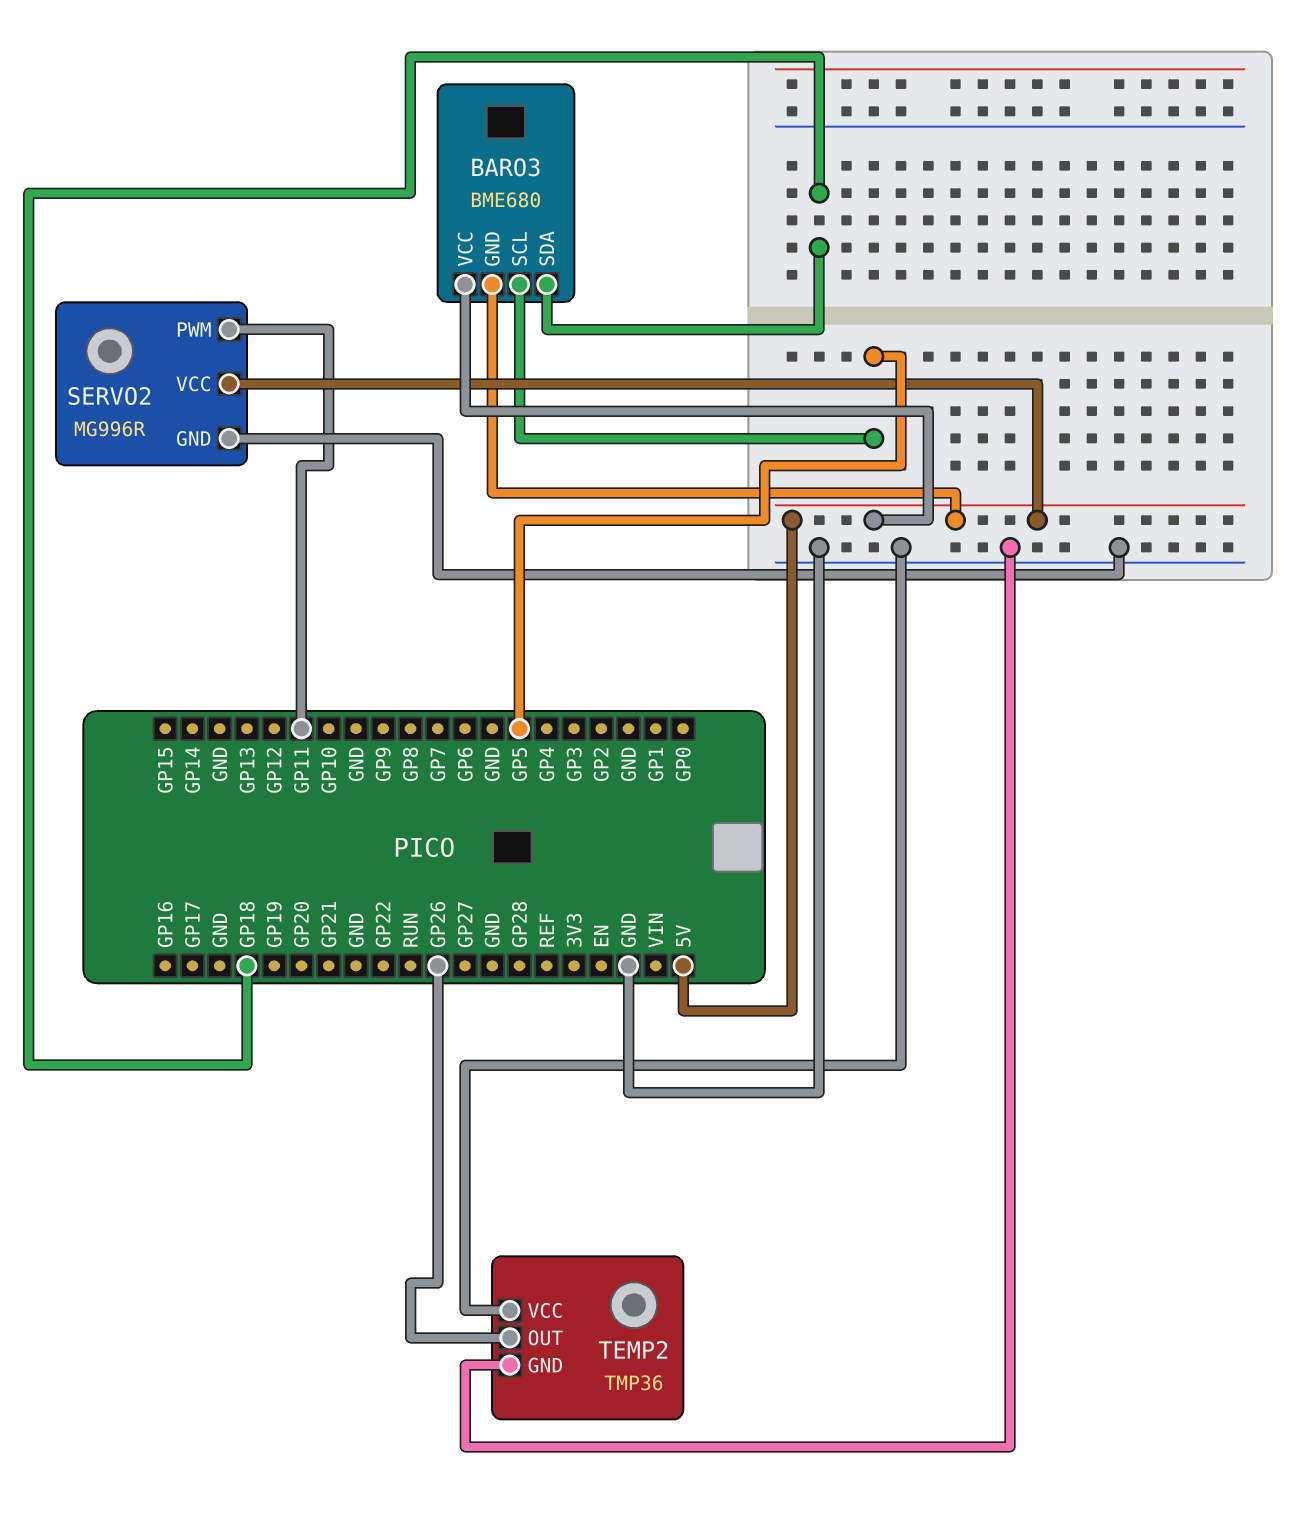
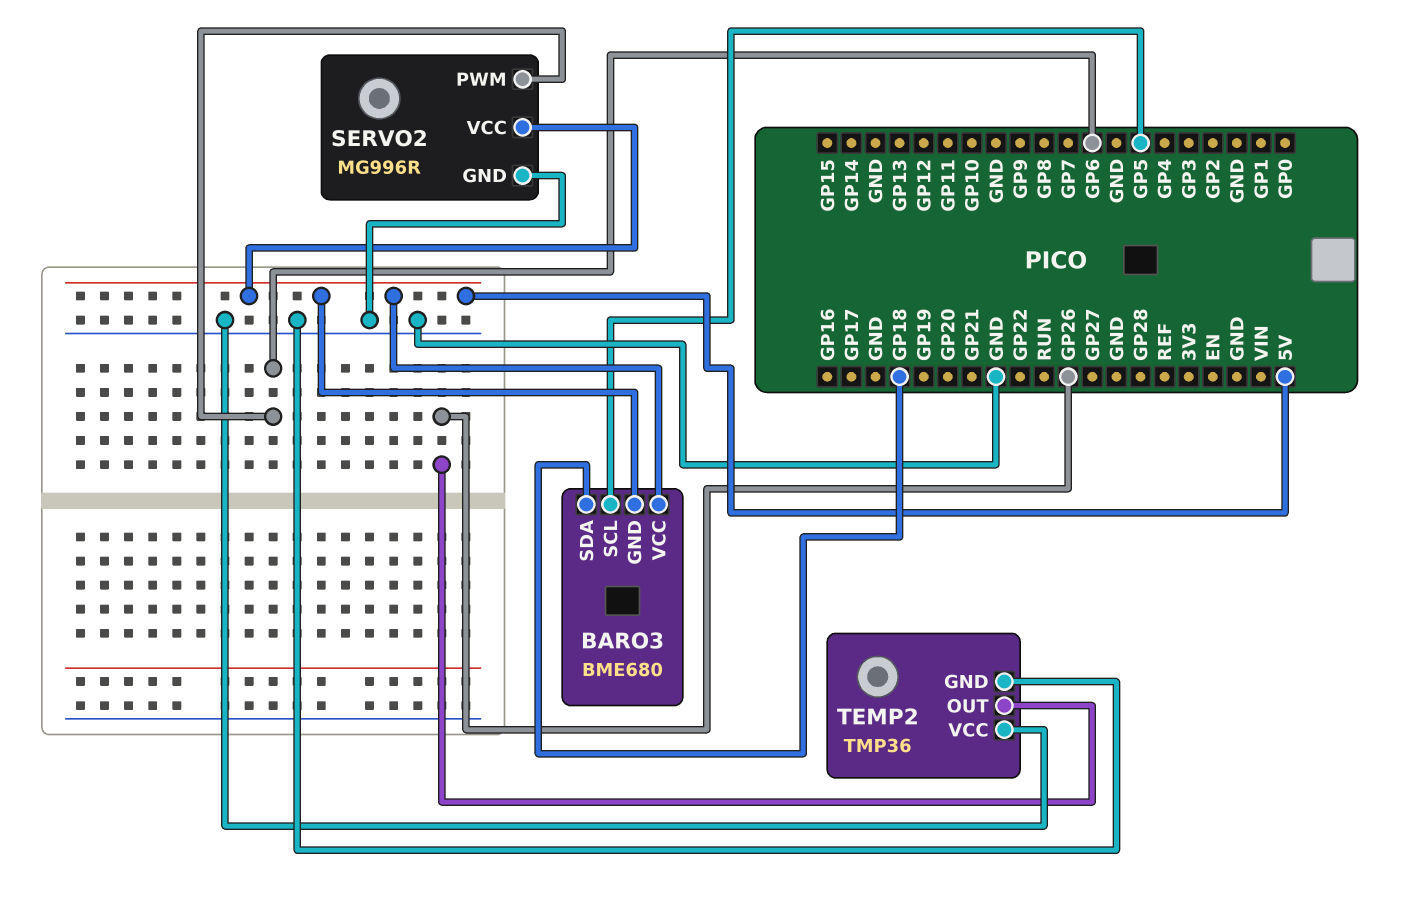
SERVO2 pin PWM: GP11 -> GP6

